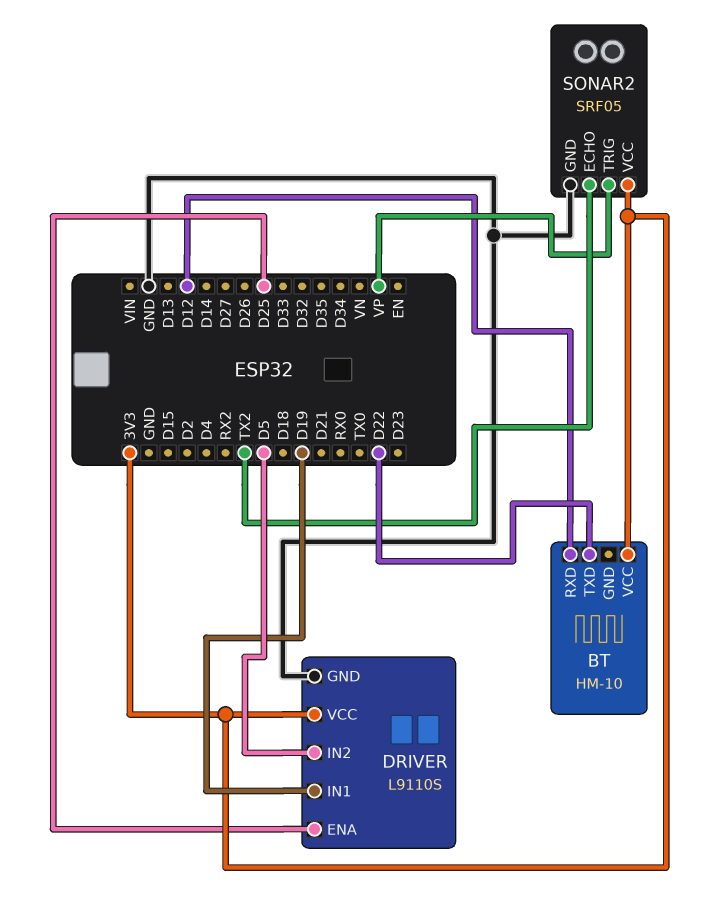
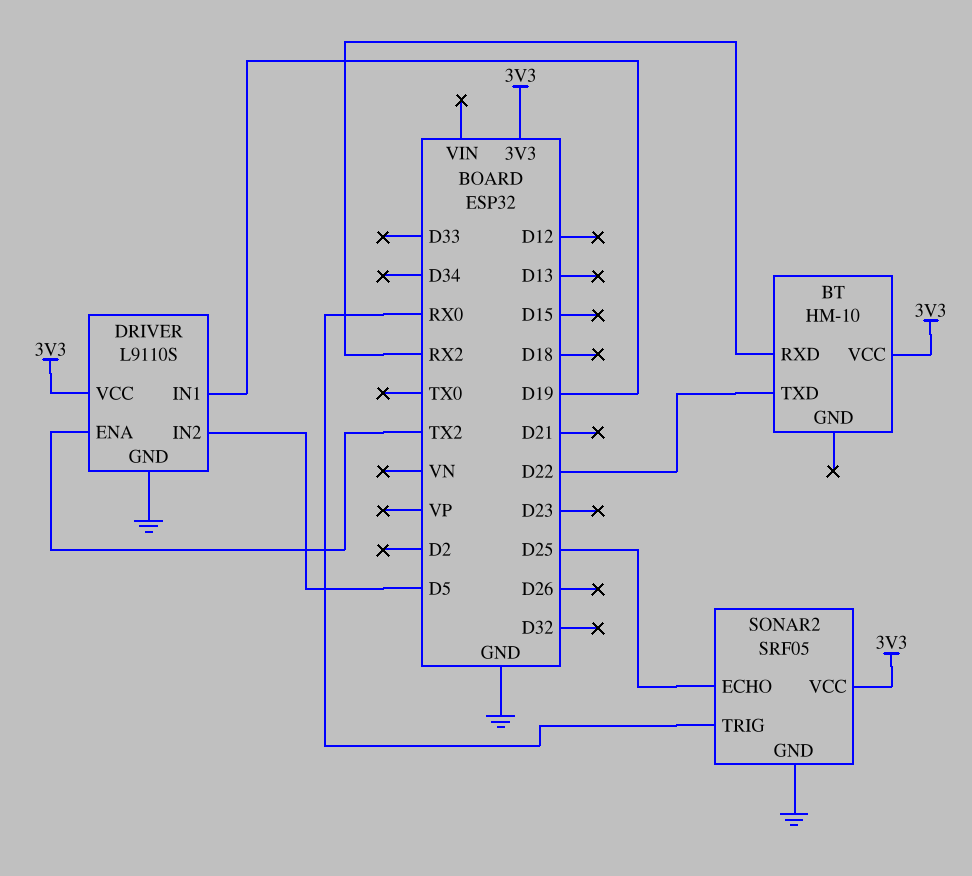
BT pin RXD: D12 -> RX2
DRIVER pin ENA: D25 -> TX2
SONAR2 pin ECHO: TX2 -> D25
SONAR2 pin TRIG: VP -> RX0

